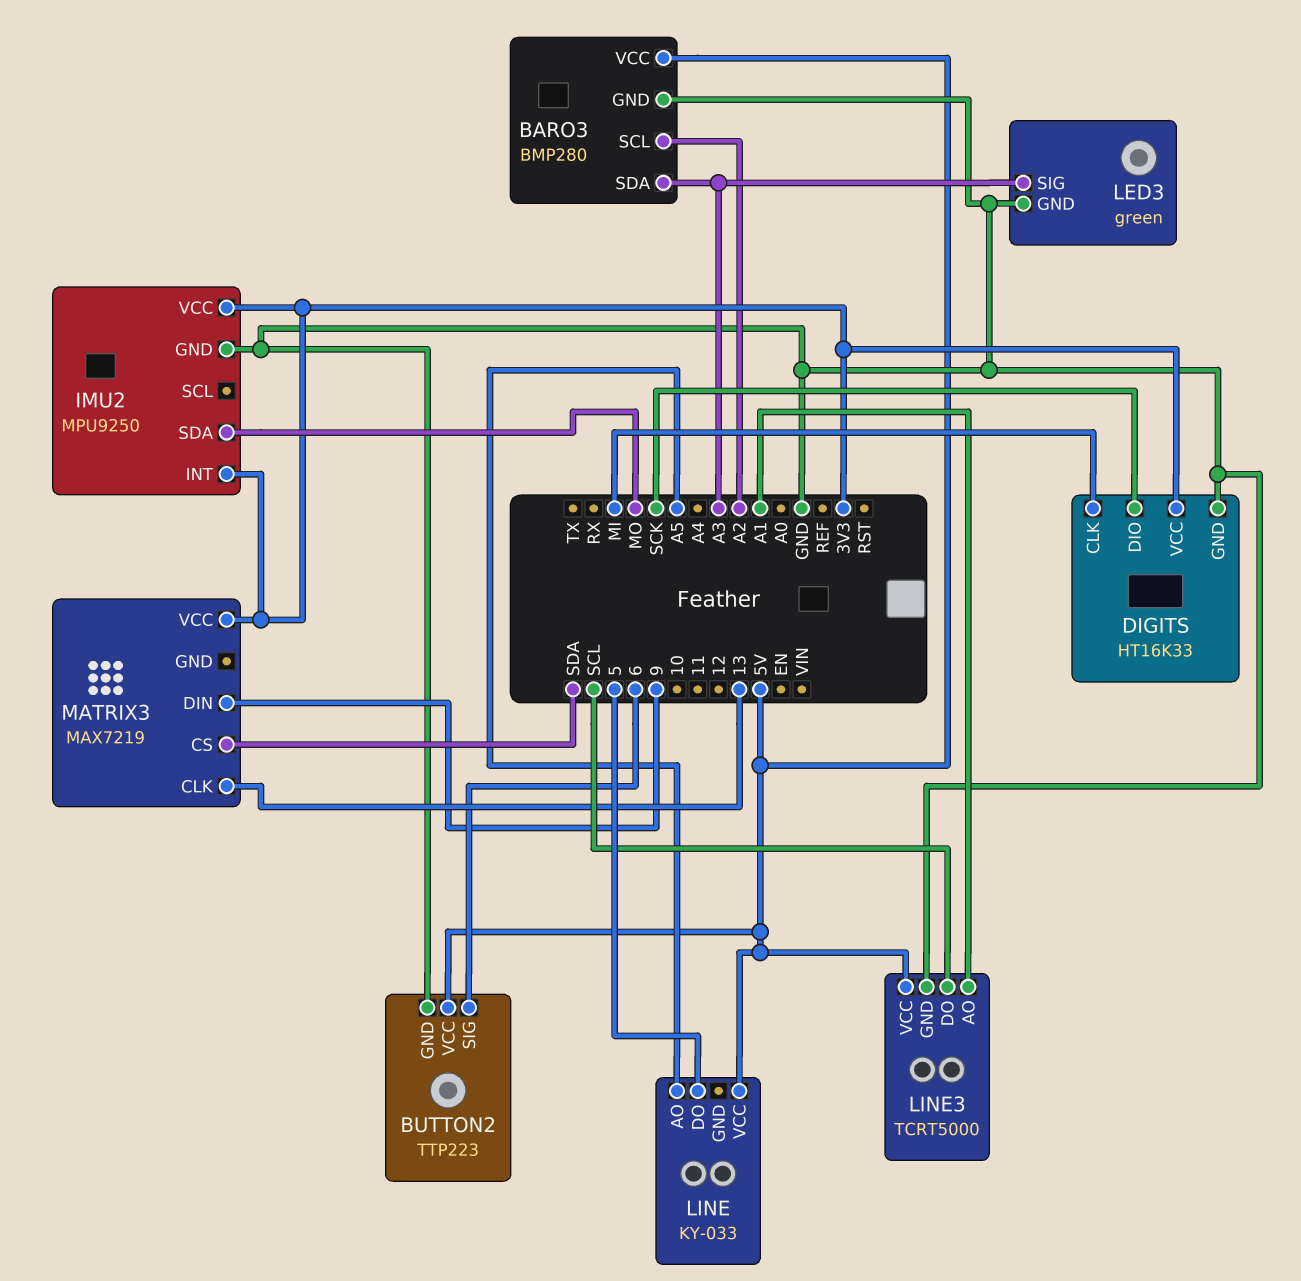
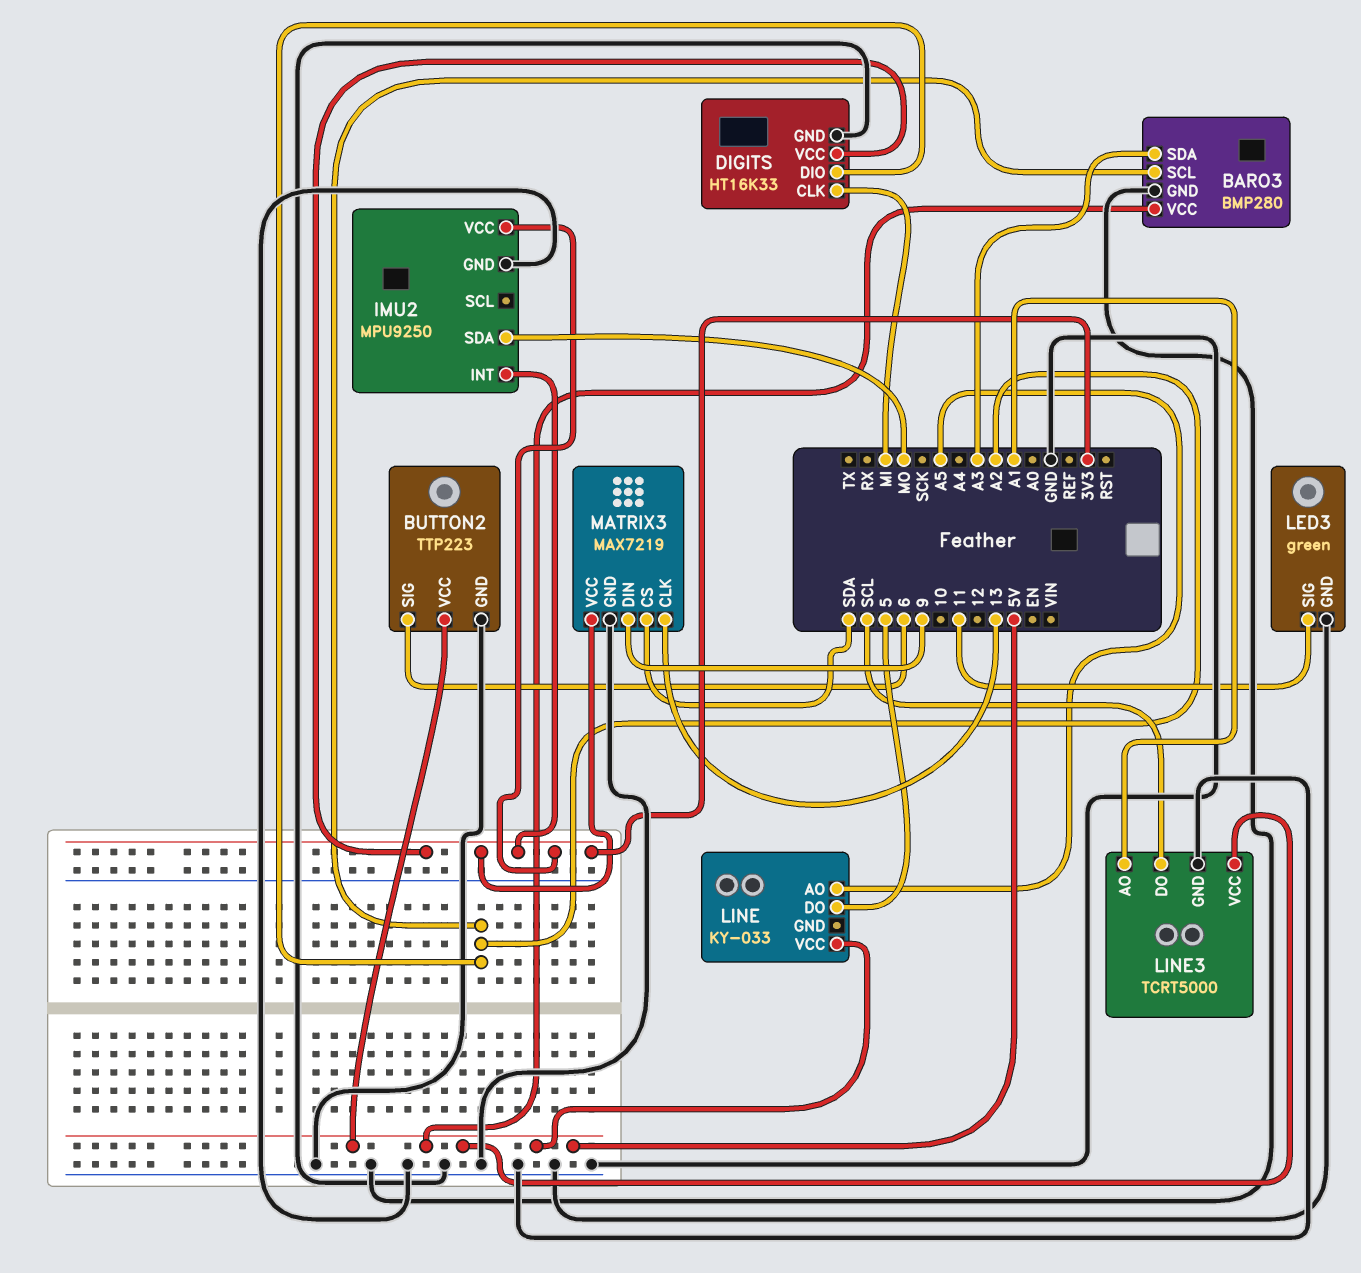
DIGITS pin DIO: SCK -> A2
LED3 pin SIG: A3 -> 11
MATRIX3 pin GND: none -> GND

